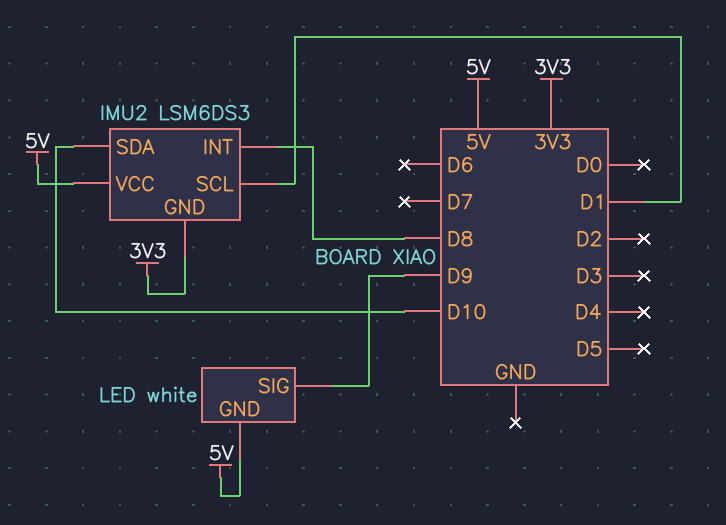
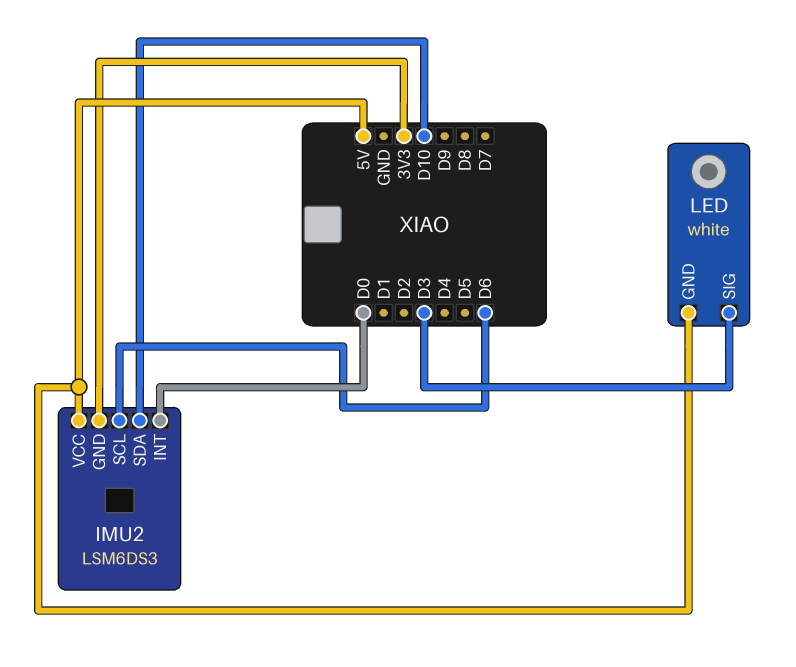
IMU2 pin INT: D8 -> D0
IMU2 pin SCL: D1 -> D6
LED pin SIG: D9 -> D3

